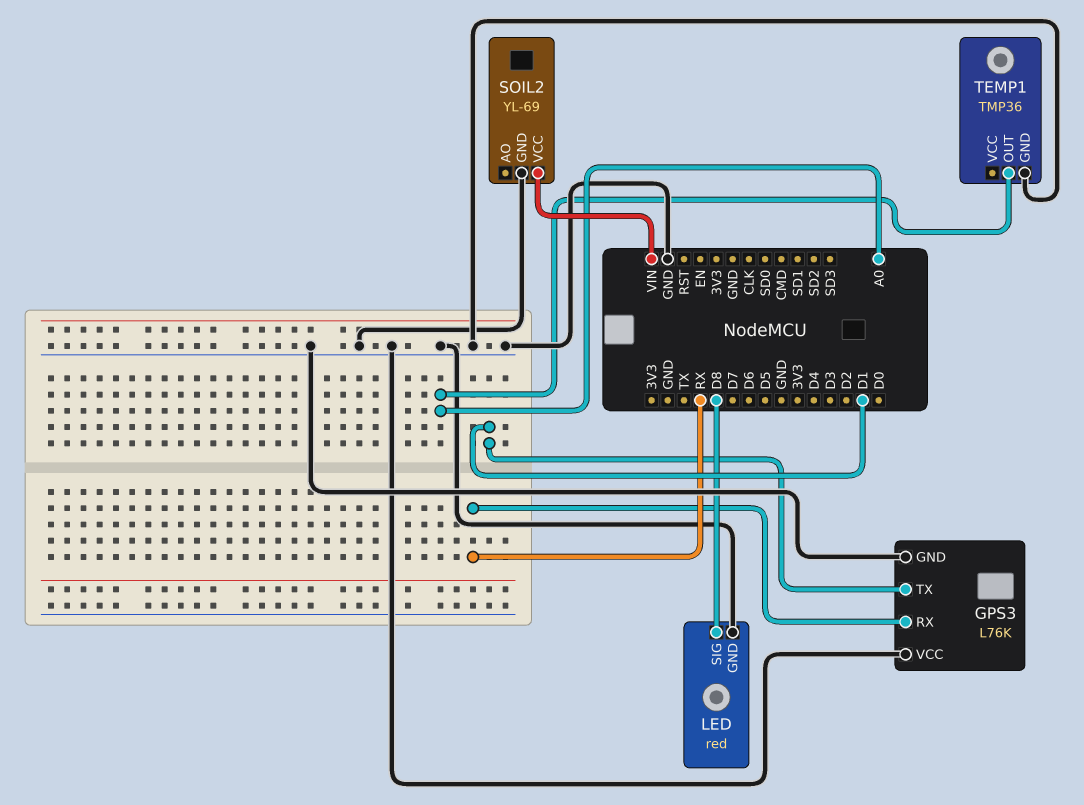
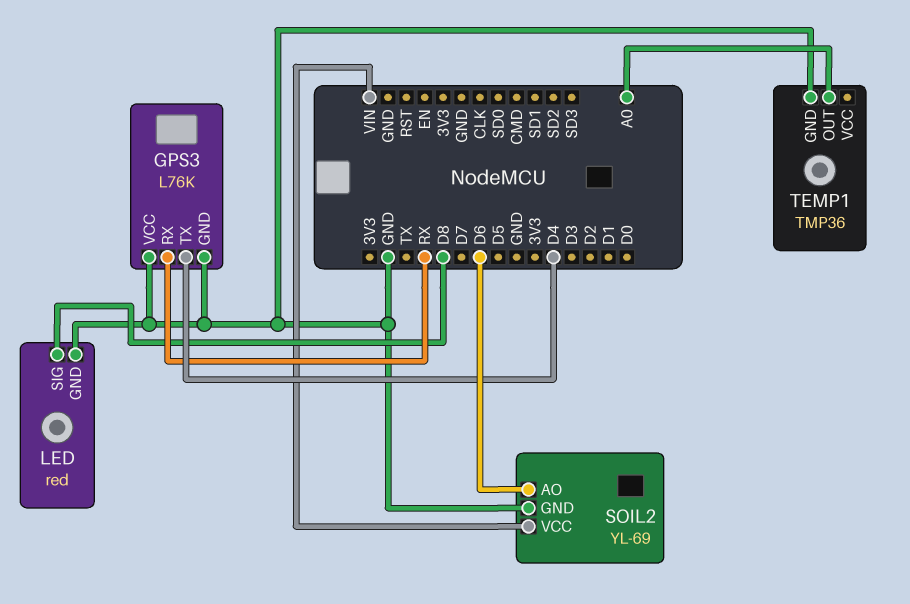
GPS3 pin TX: D1 -> D4
SOIL2 pin AO: none -> D6

